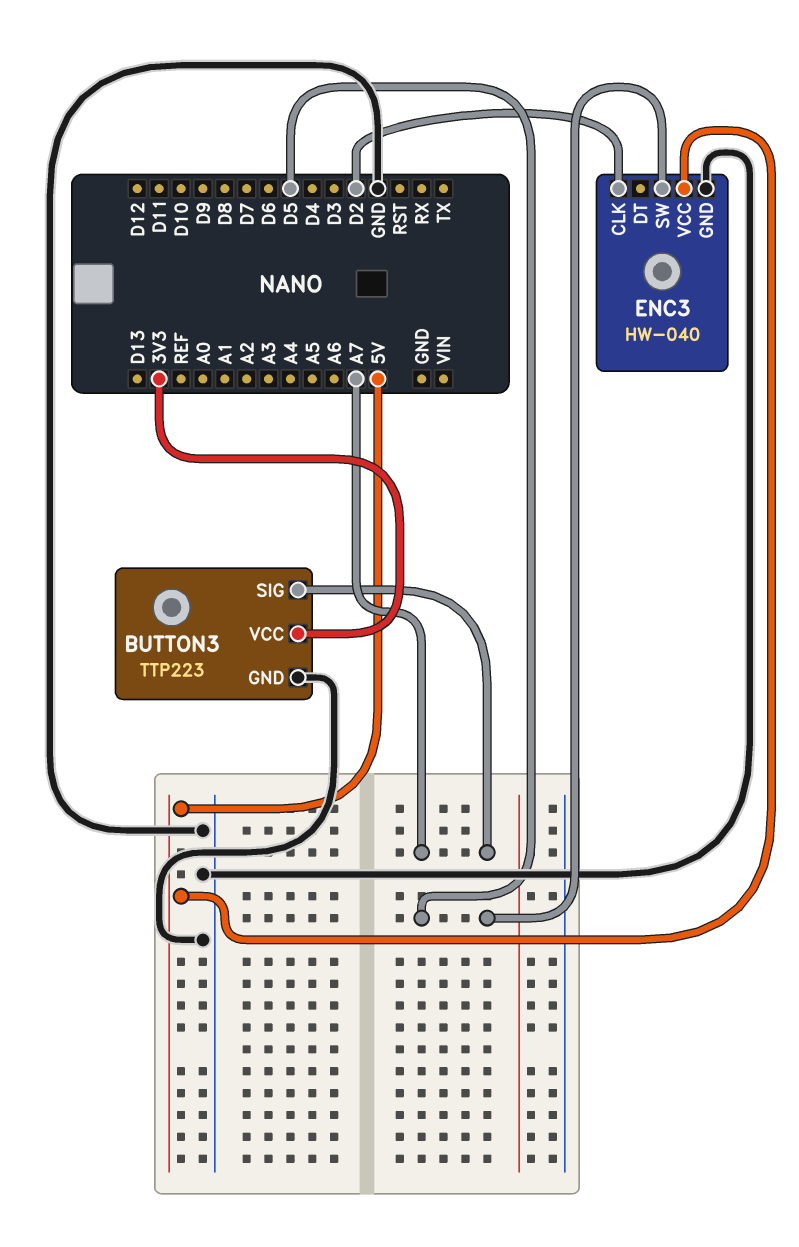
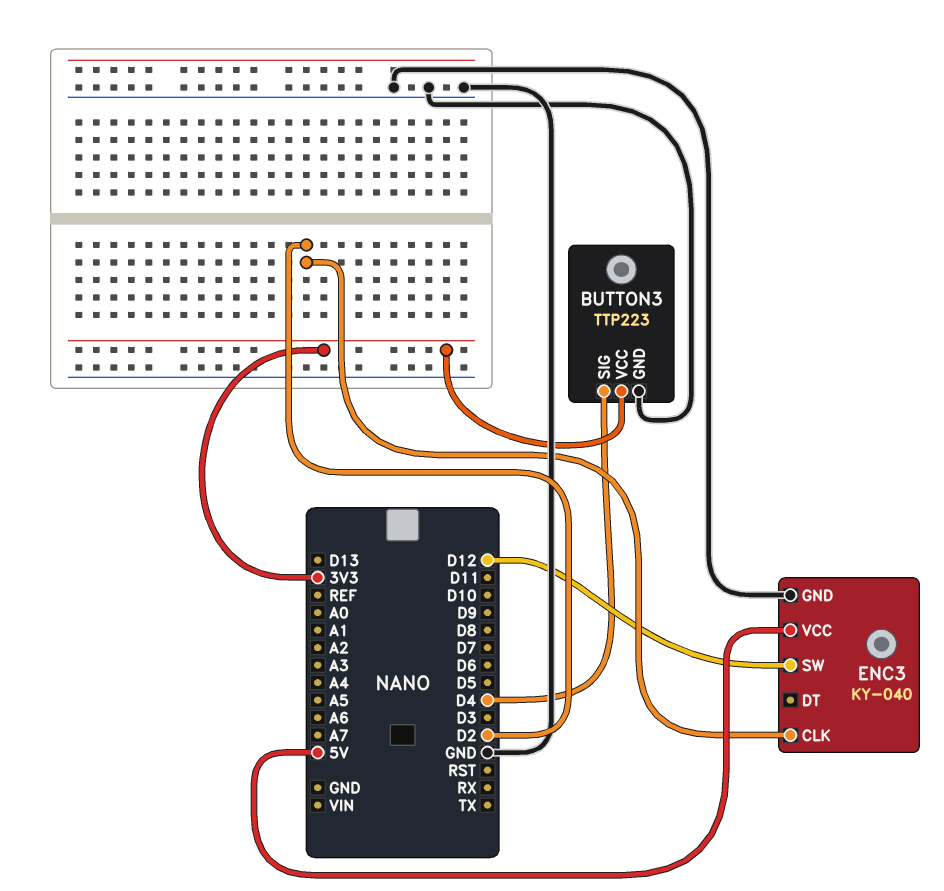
BUTTON3 pin SIG: A7 -> D4
ENC3: HW-040 -> KY-040
ENC3 pin SW: D5 -> D12

